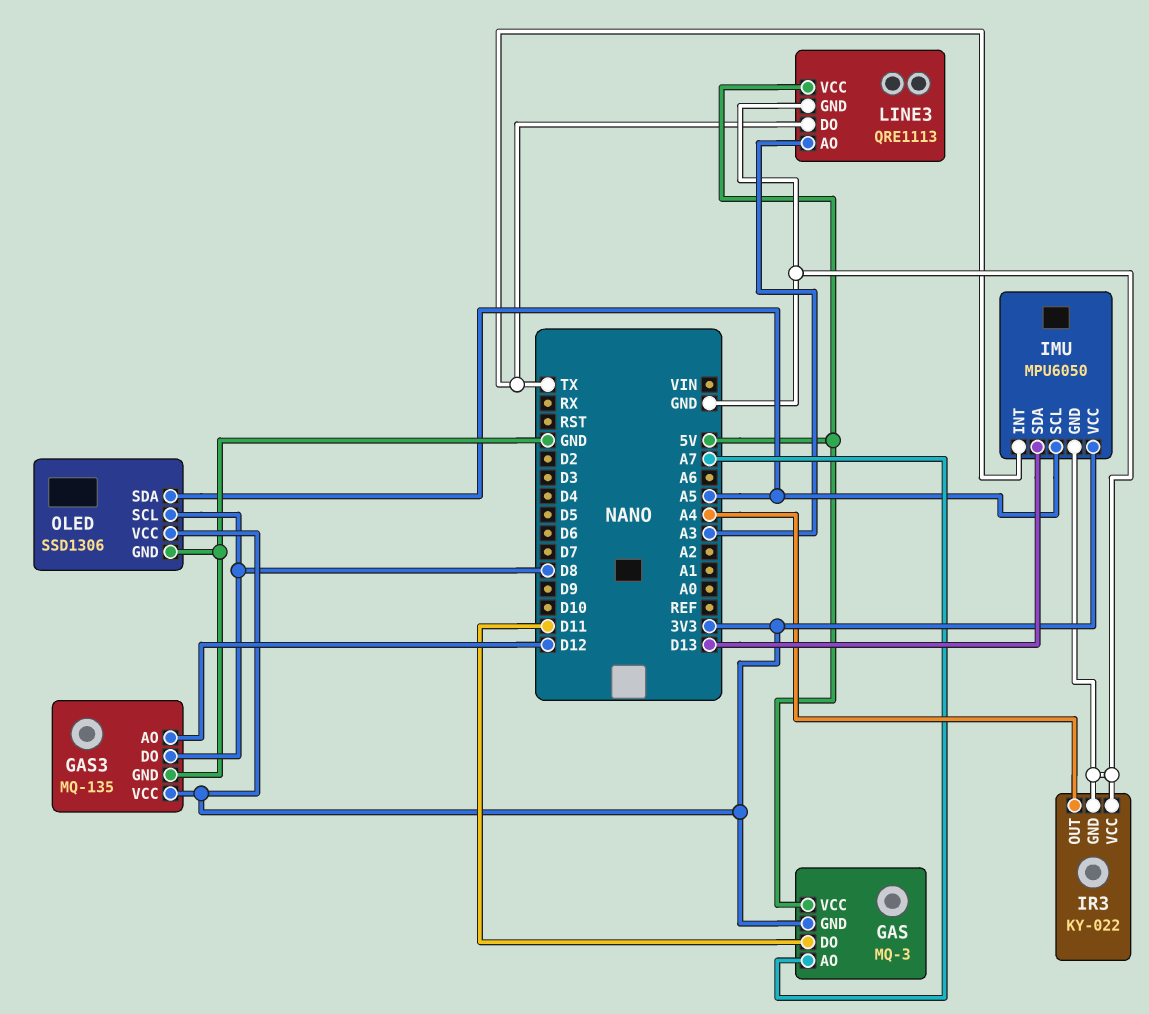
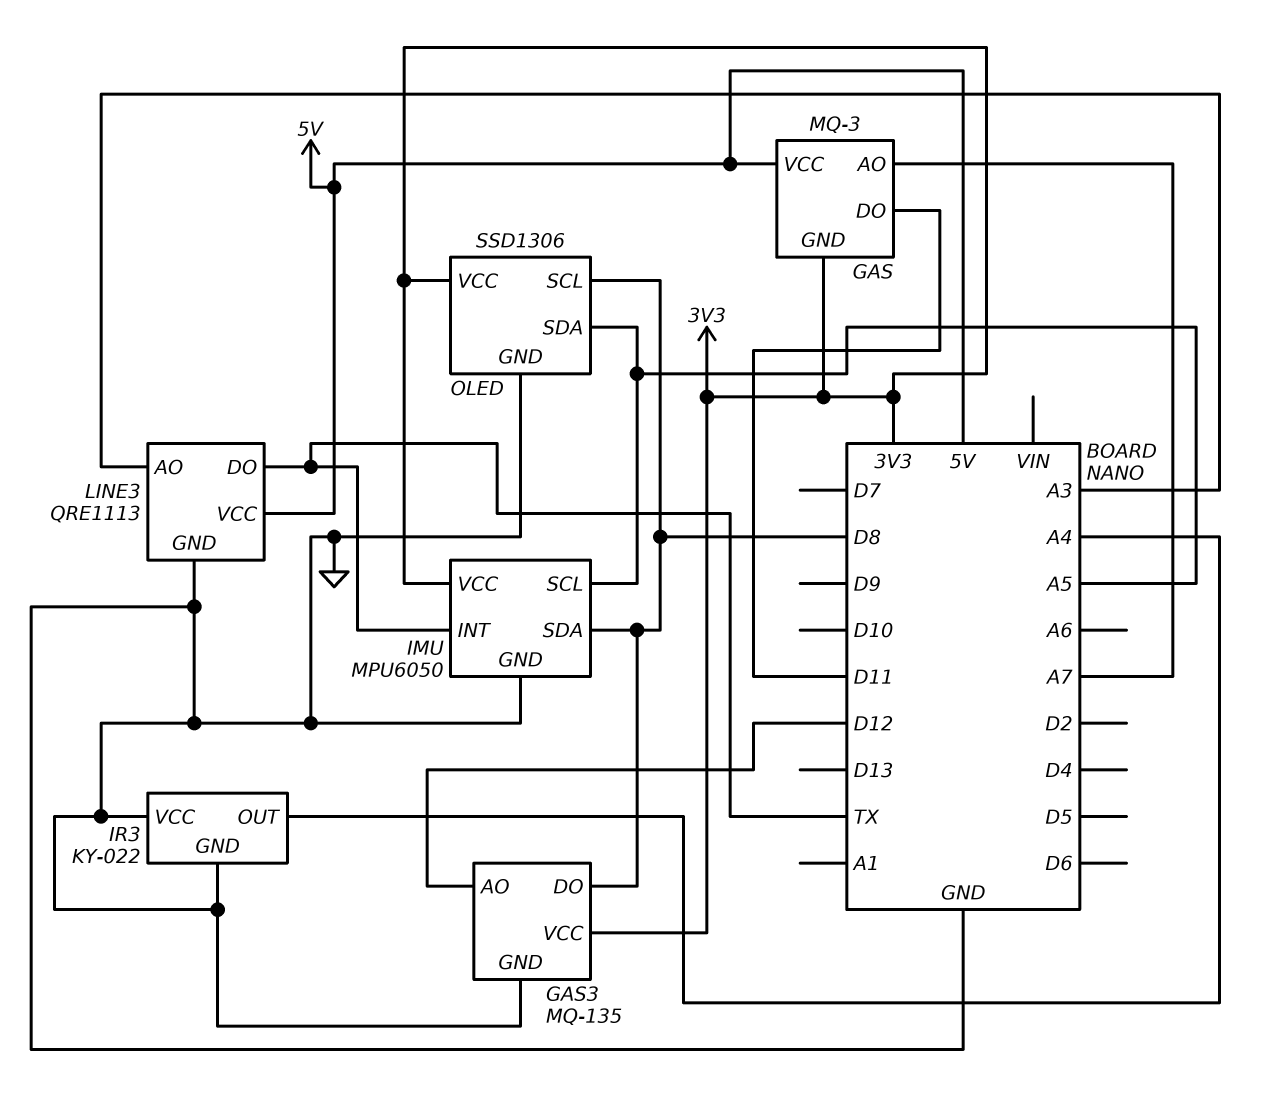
IMU pin SDA: D13 -> D8

